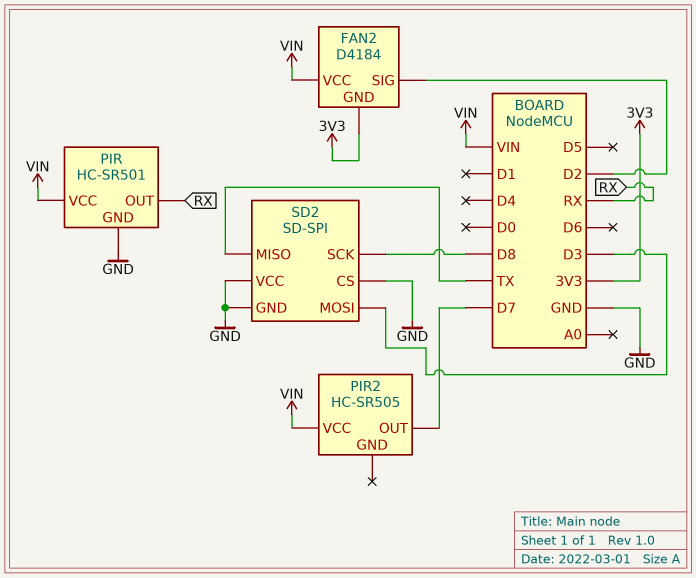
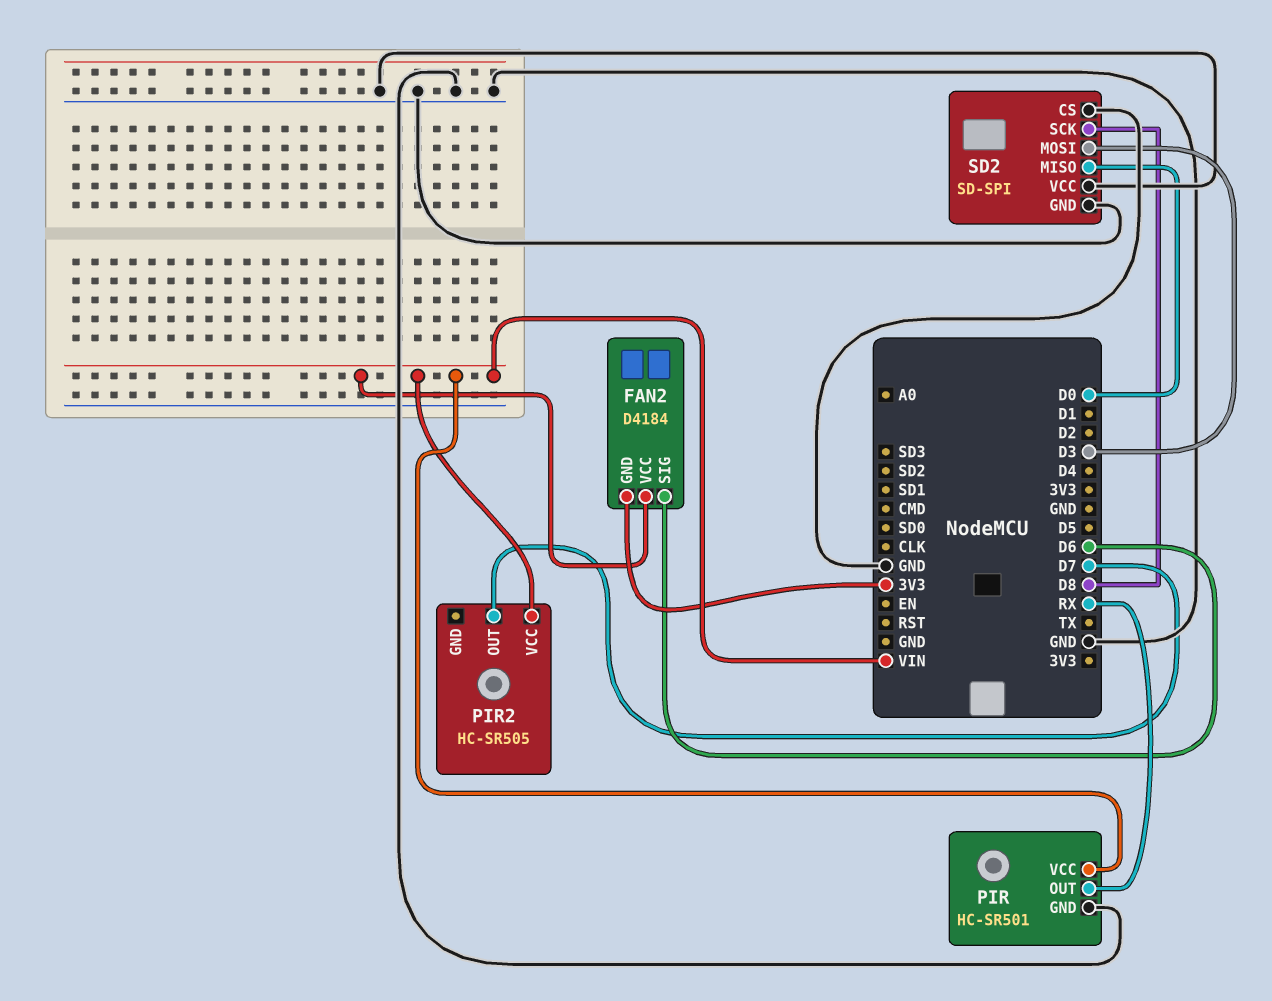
FAN2 pin SIG: D2 -> D6
SD2 pin MISO: TX -> D0

